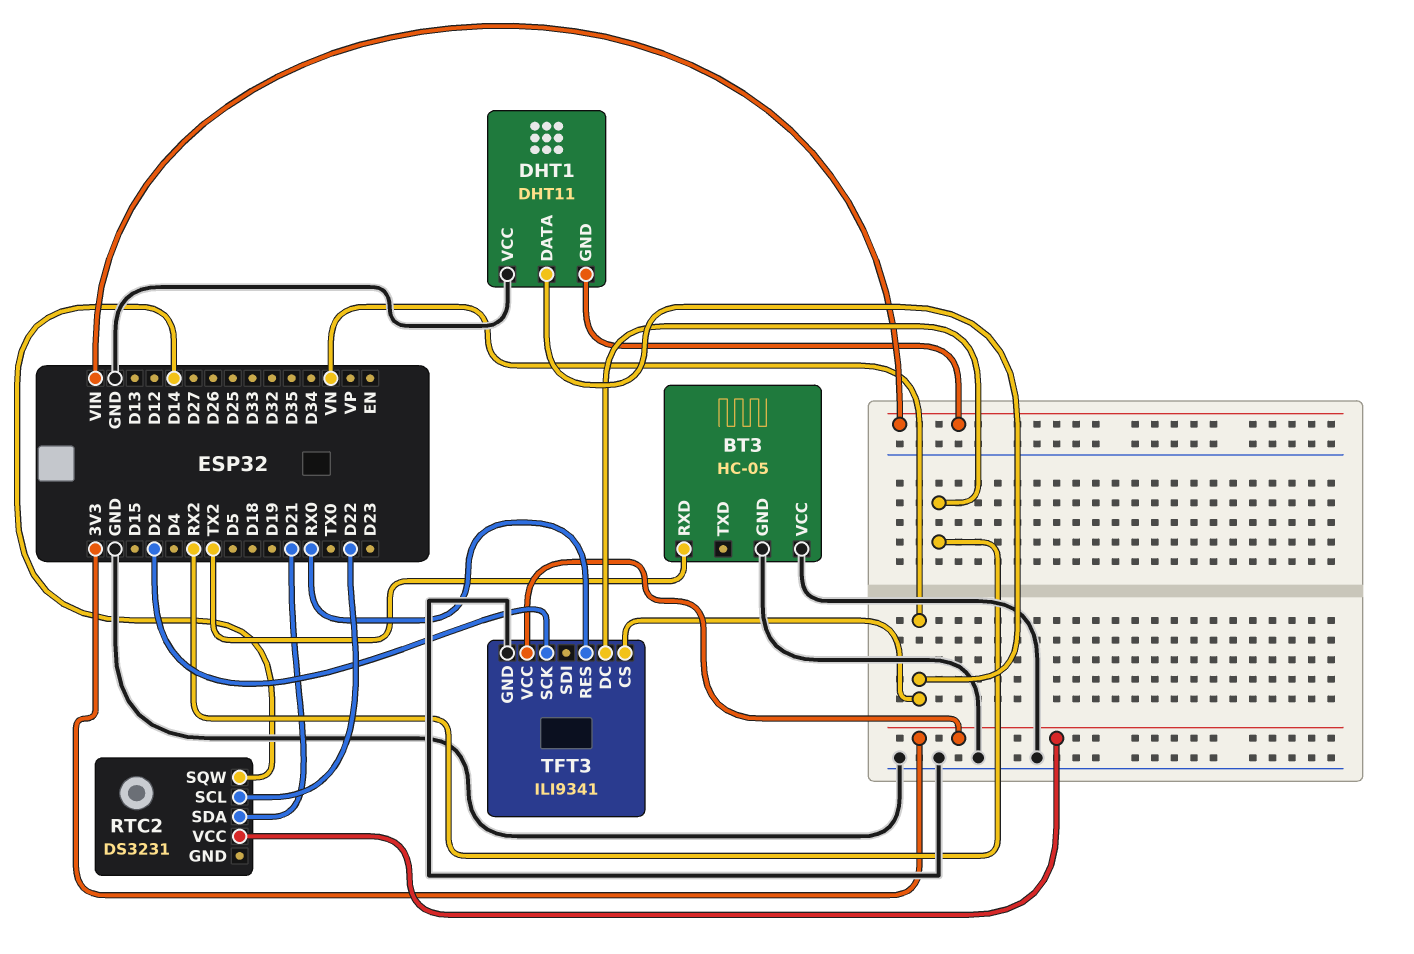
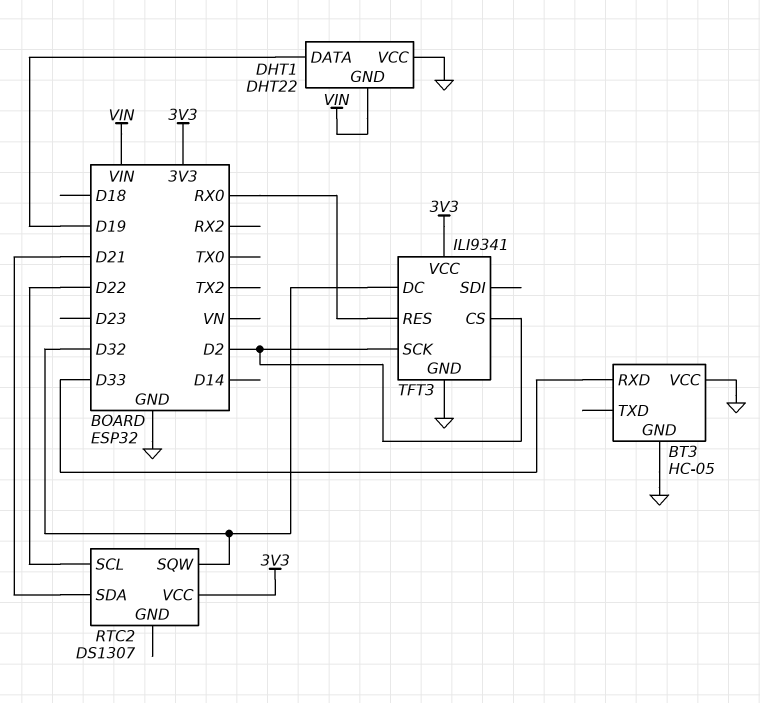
BT3 pin RXD: TX2 -> D33
DHT1: DHT11 -> DHT22
DHT1 pin DATA: VN -> D19
RTC2: DS3231 -> DS1307
RTC2 pin SQW: D14 -> D32
TFT3 pin CS: VN -> D2
TFT3 pin DC: RX2 -> D32

